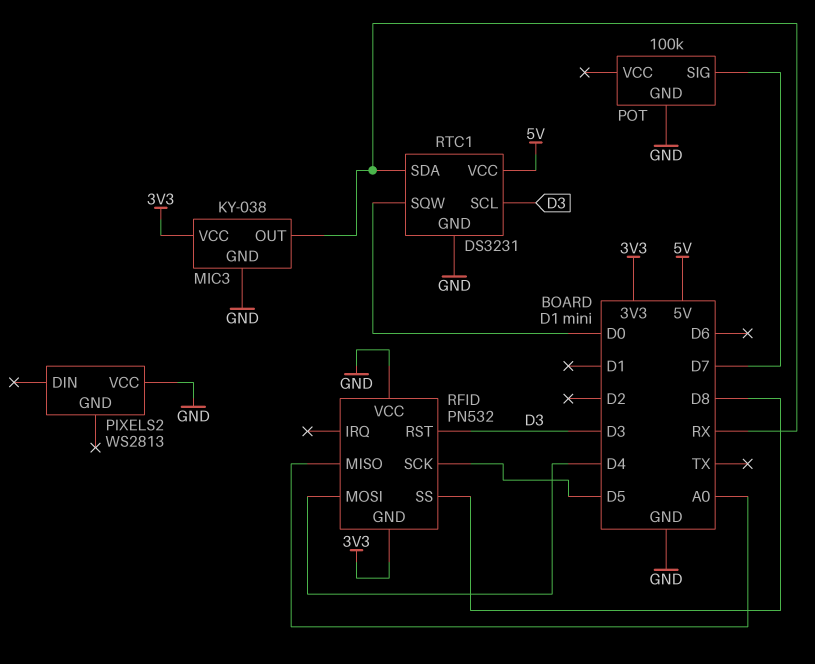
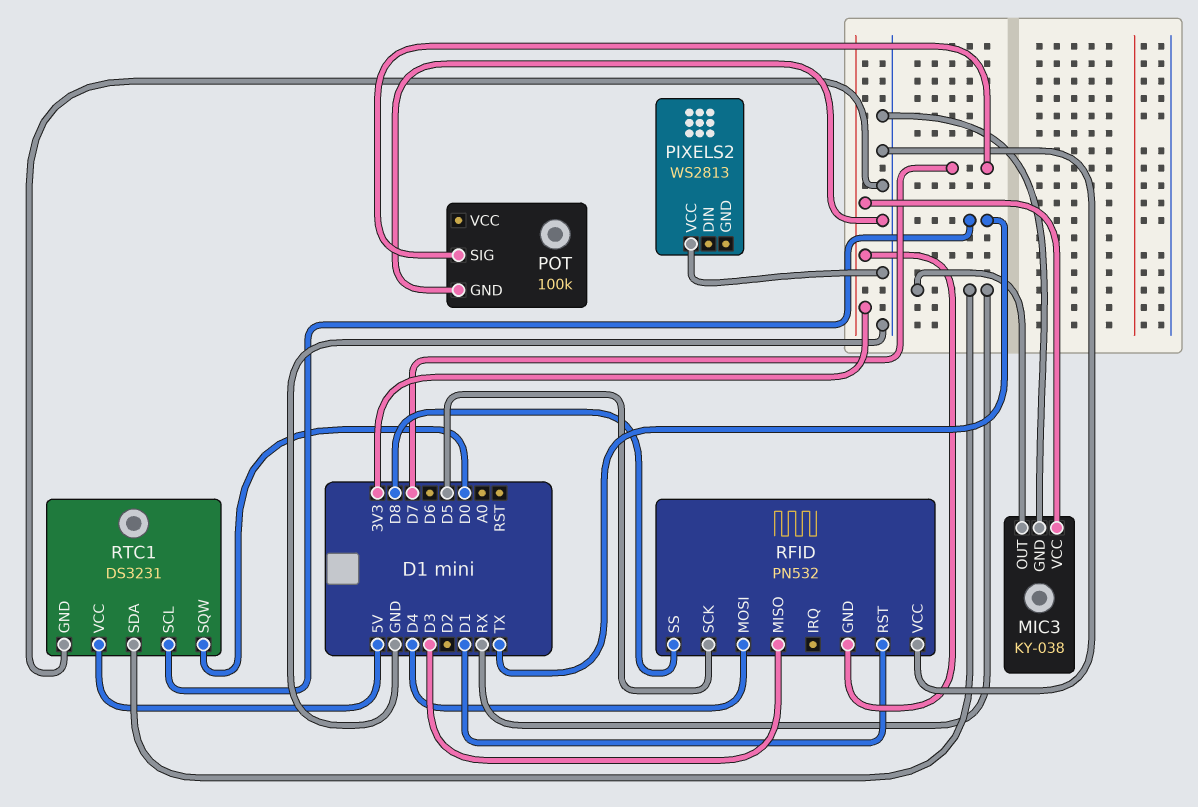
RFID pin MISO: A0 -> D3
RFID pin RST: D3 -> D1
RTC1 pin SCL: D3 -> TX

